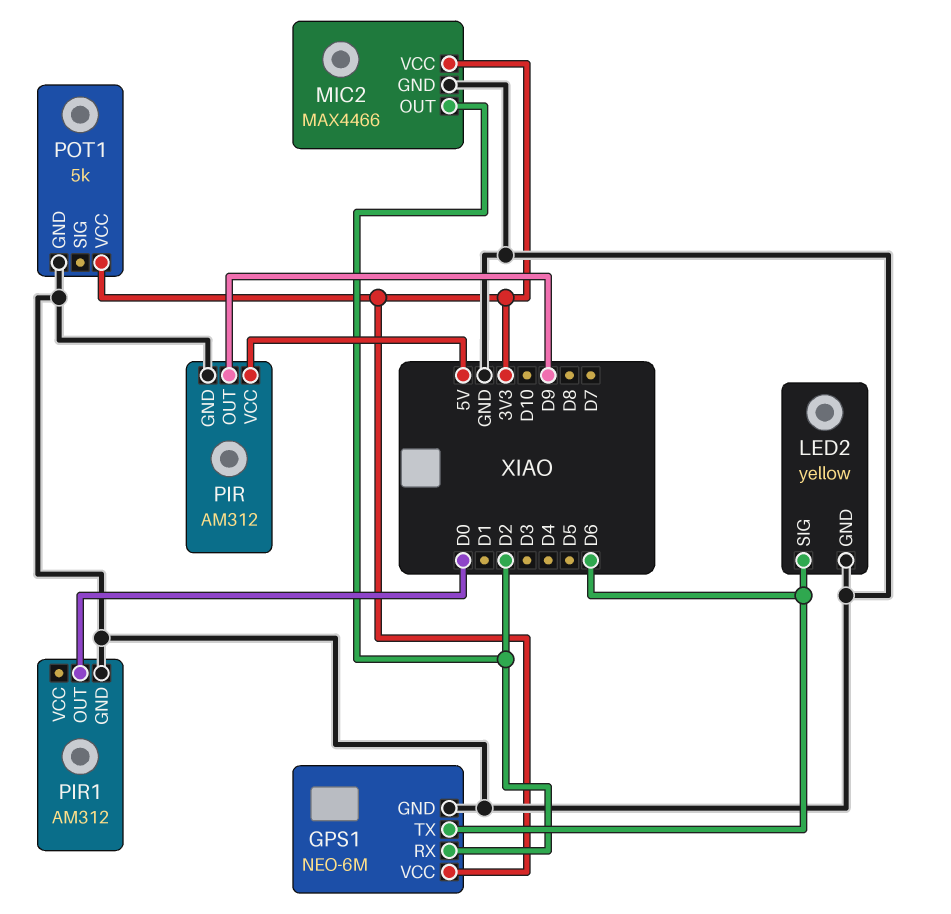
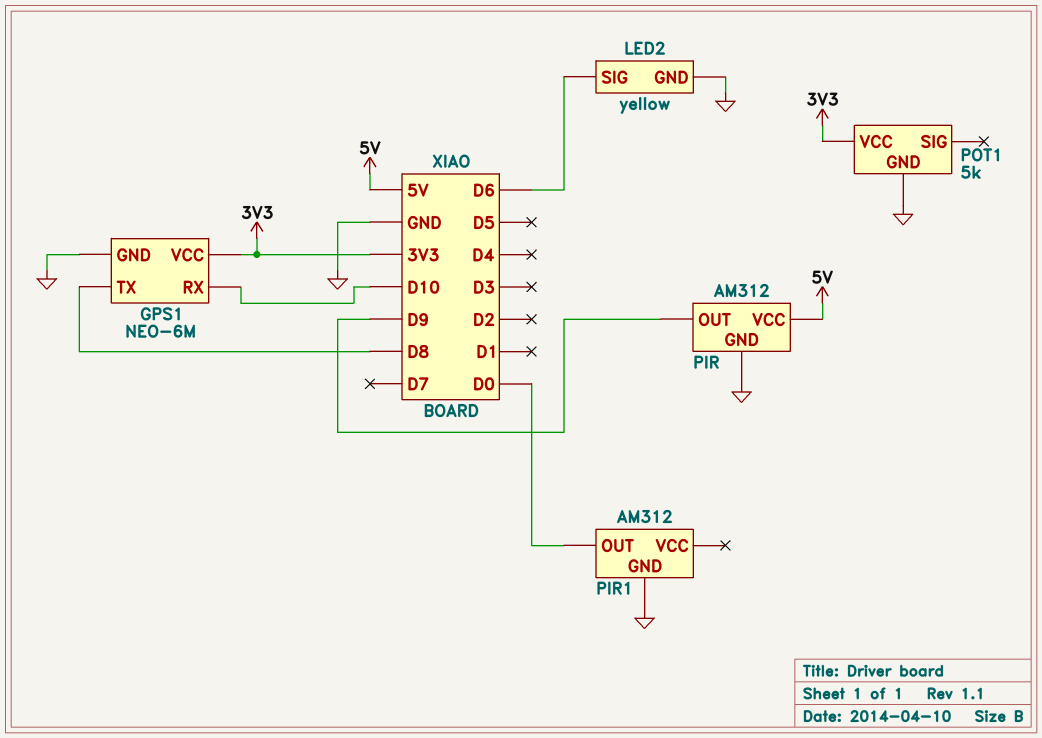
GPS1 pin RX: D2 -> D10
GPS1 pin TX: D6 -> D8
MIC2: MAX4466 -> none
MIC2 pin GND: GND -> none
MIC2 pin OUT: D2 -> none
MIC2 pin VCC: 3V3 -> none

